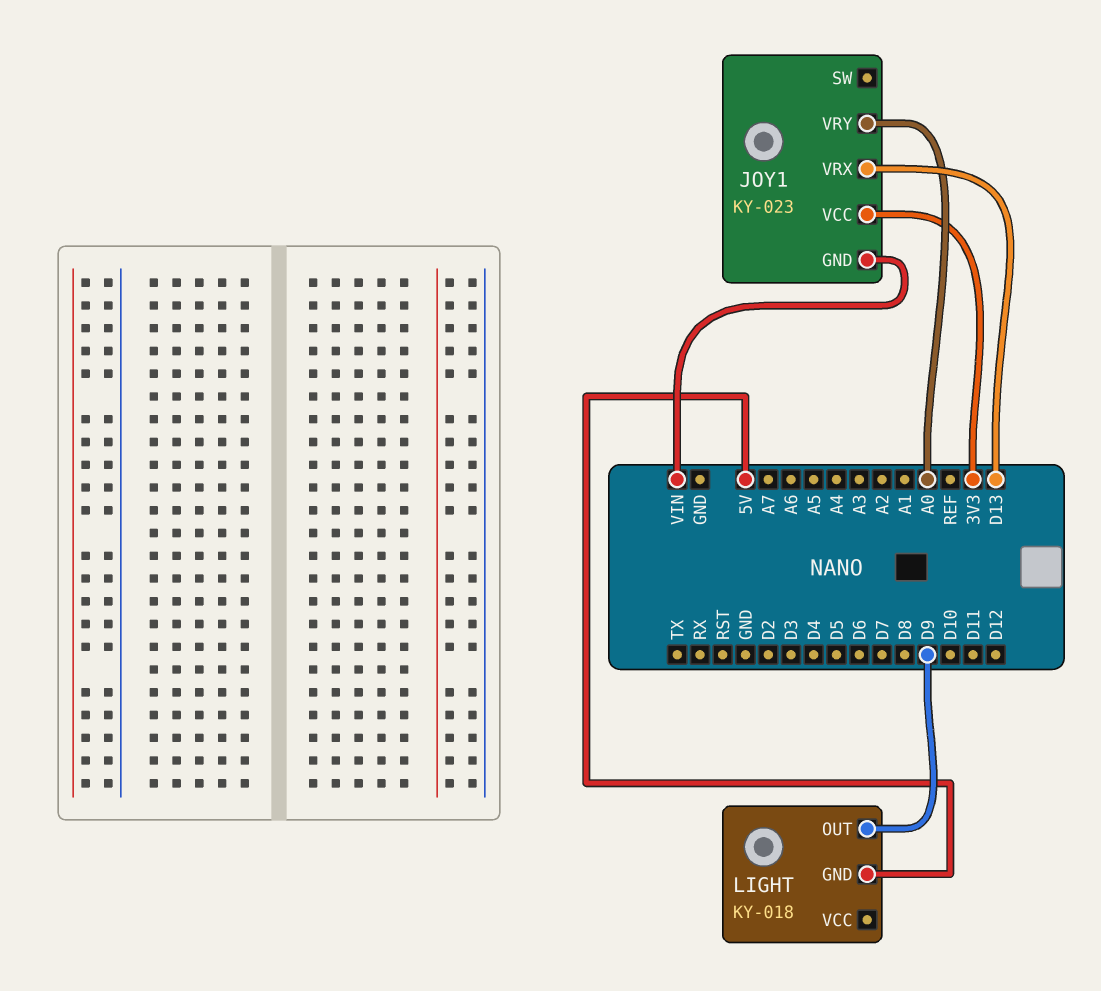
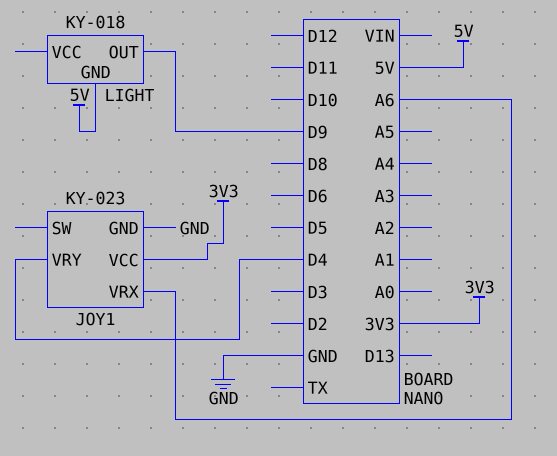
JOY1 pin GND: VIN -> GND
JOY1 pin VRX: D13 -> A6
JOY1 pin VRY: A0 -> D4

